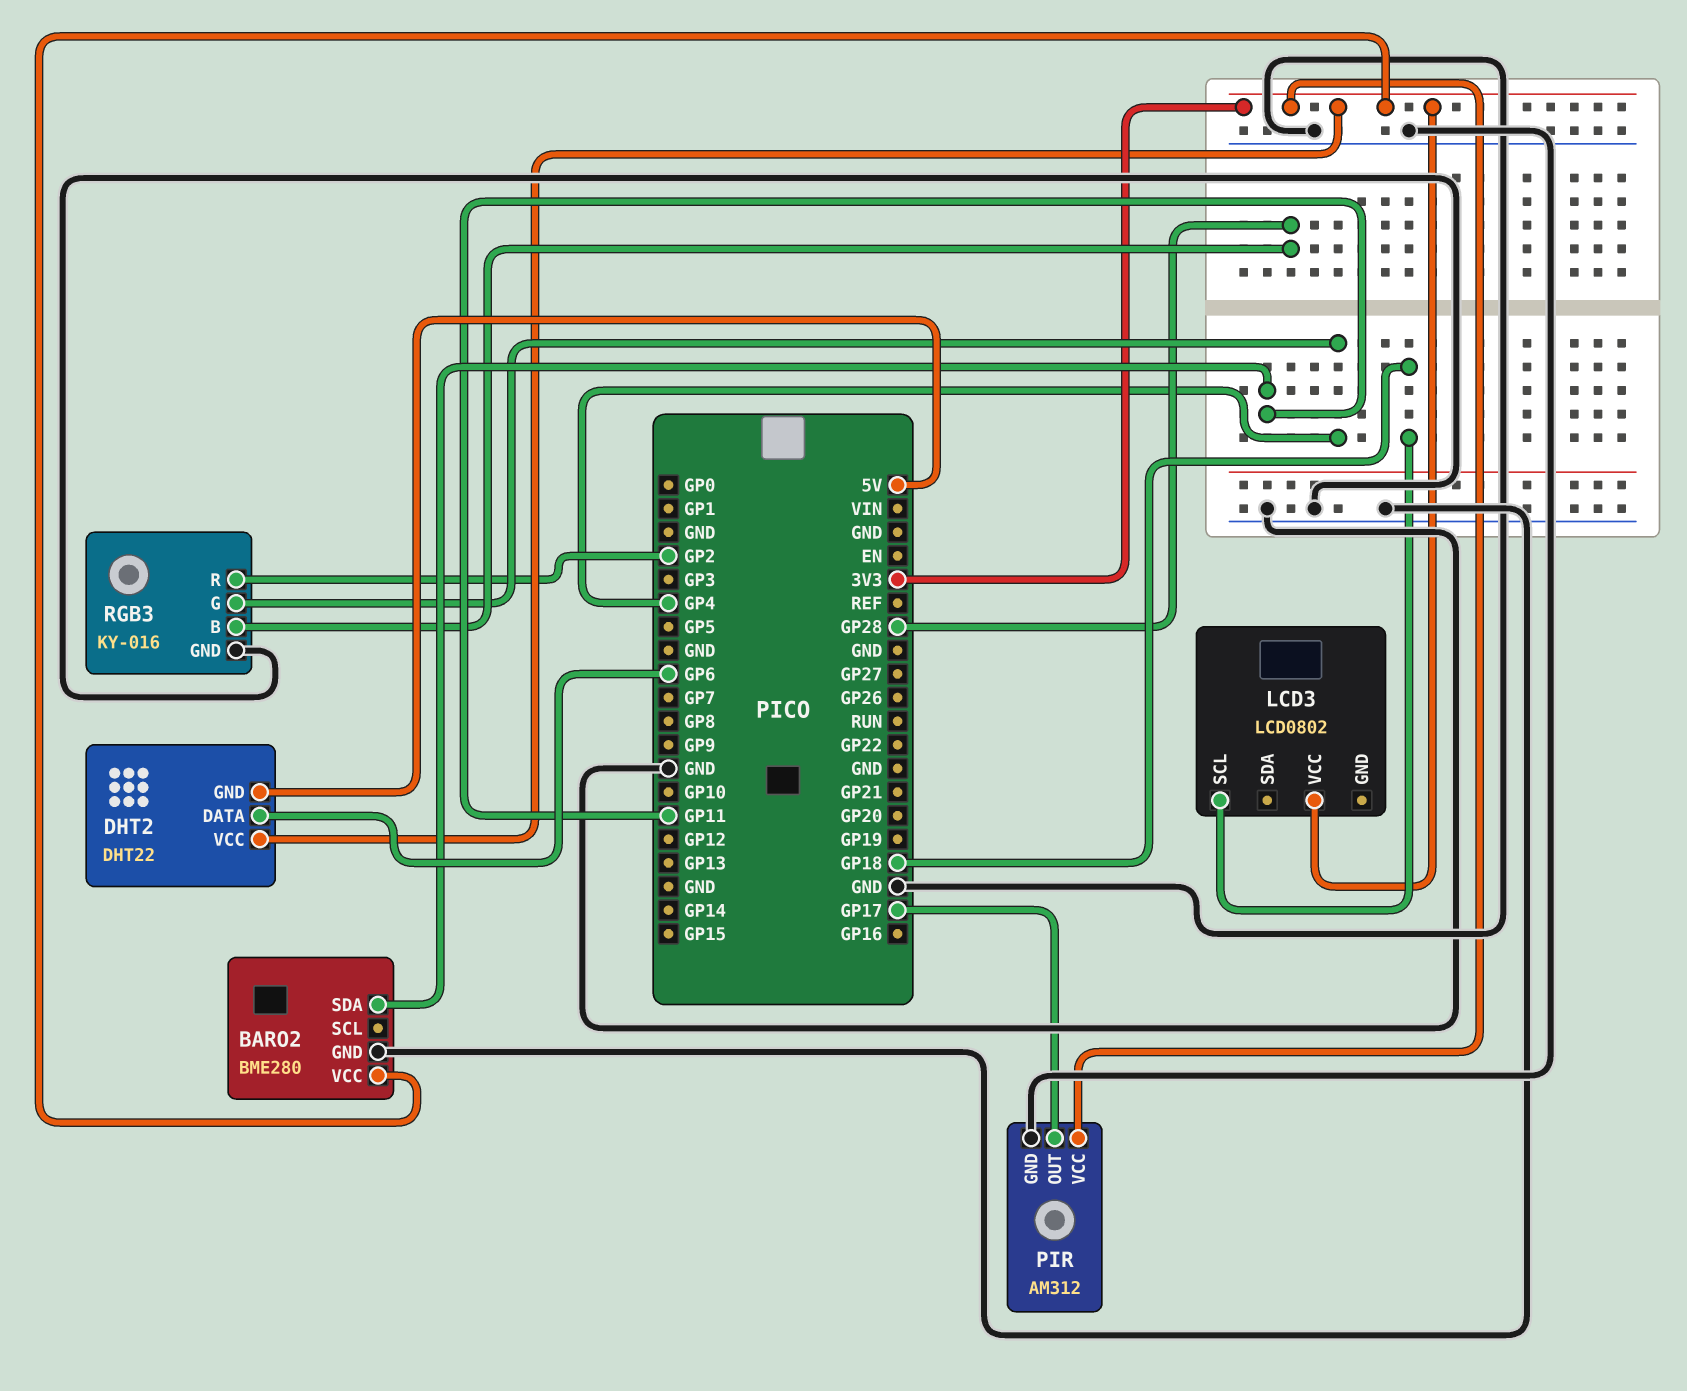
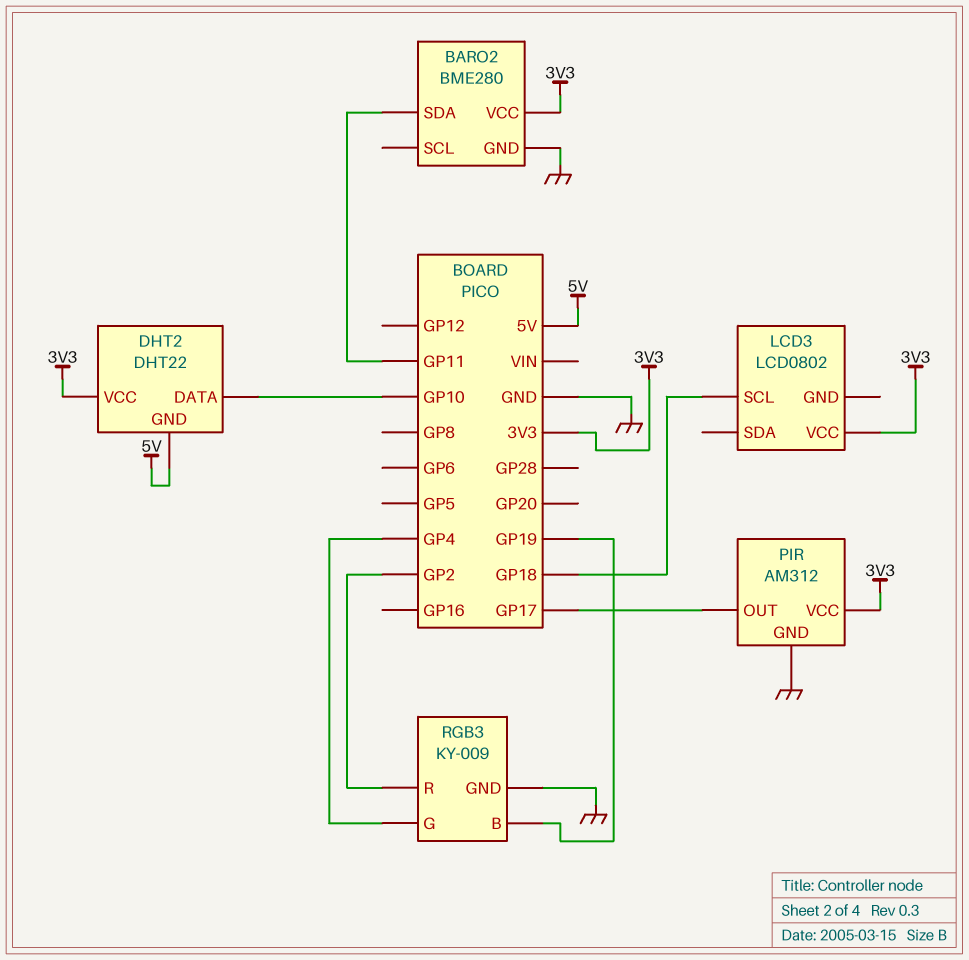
DHT2 pin DATA: GP6 -> GP10
RGB3: KY-016 -> KY-009
RGB3 pin B: GP28 -> GP19

